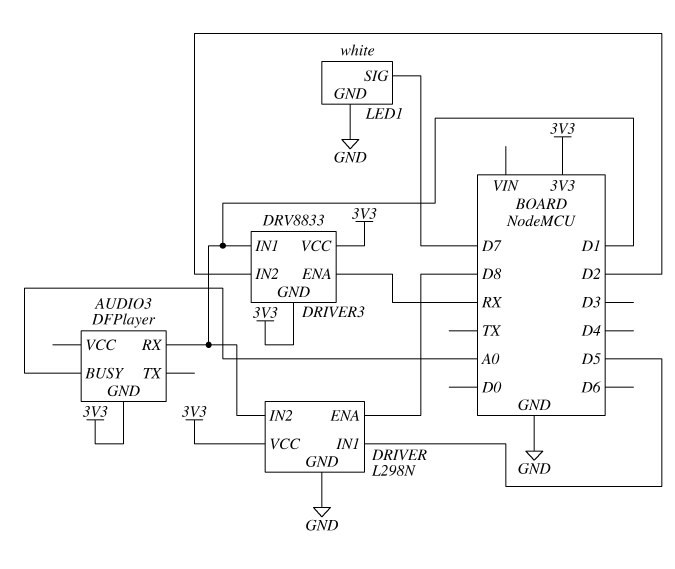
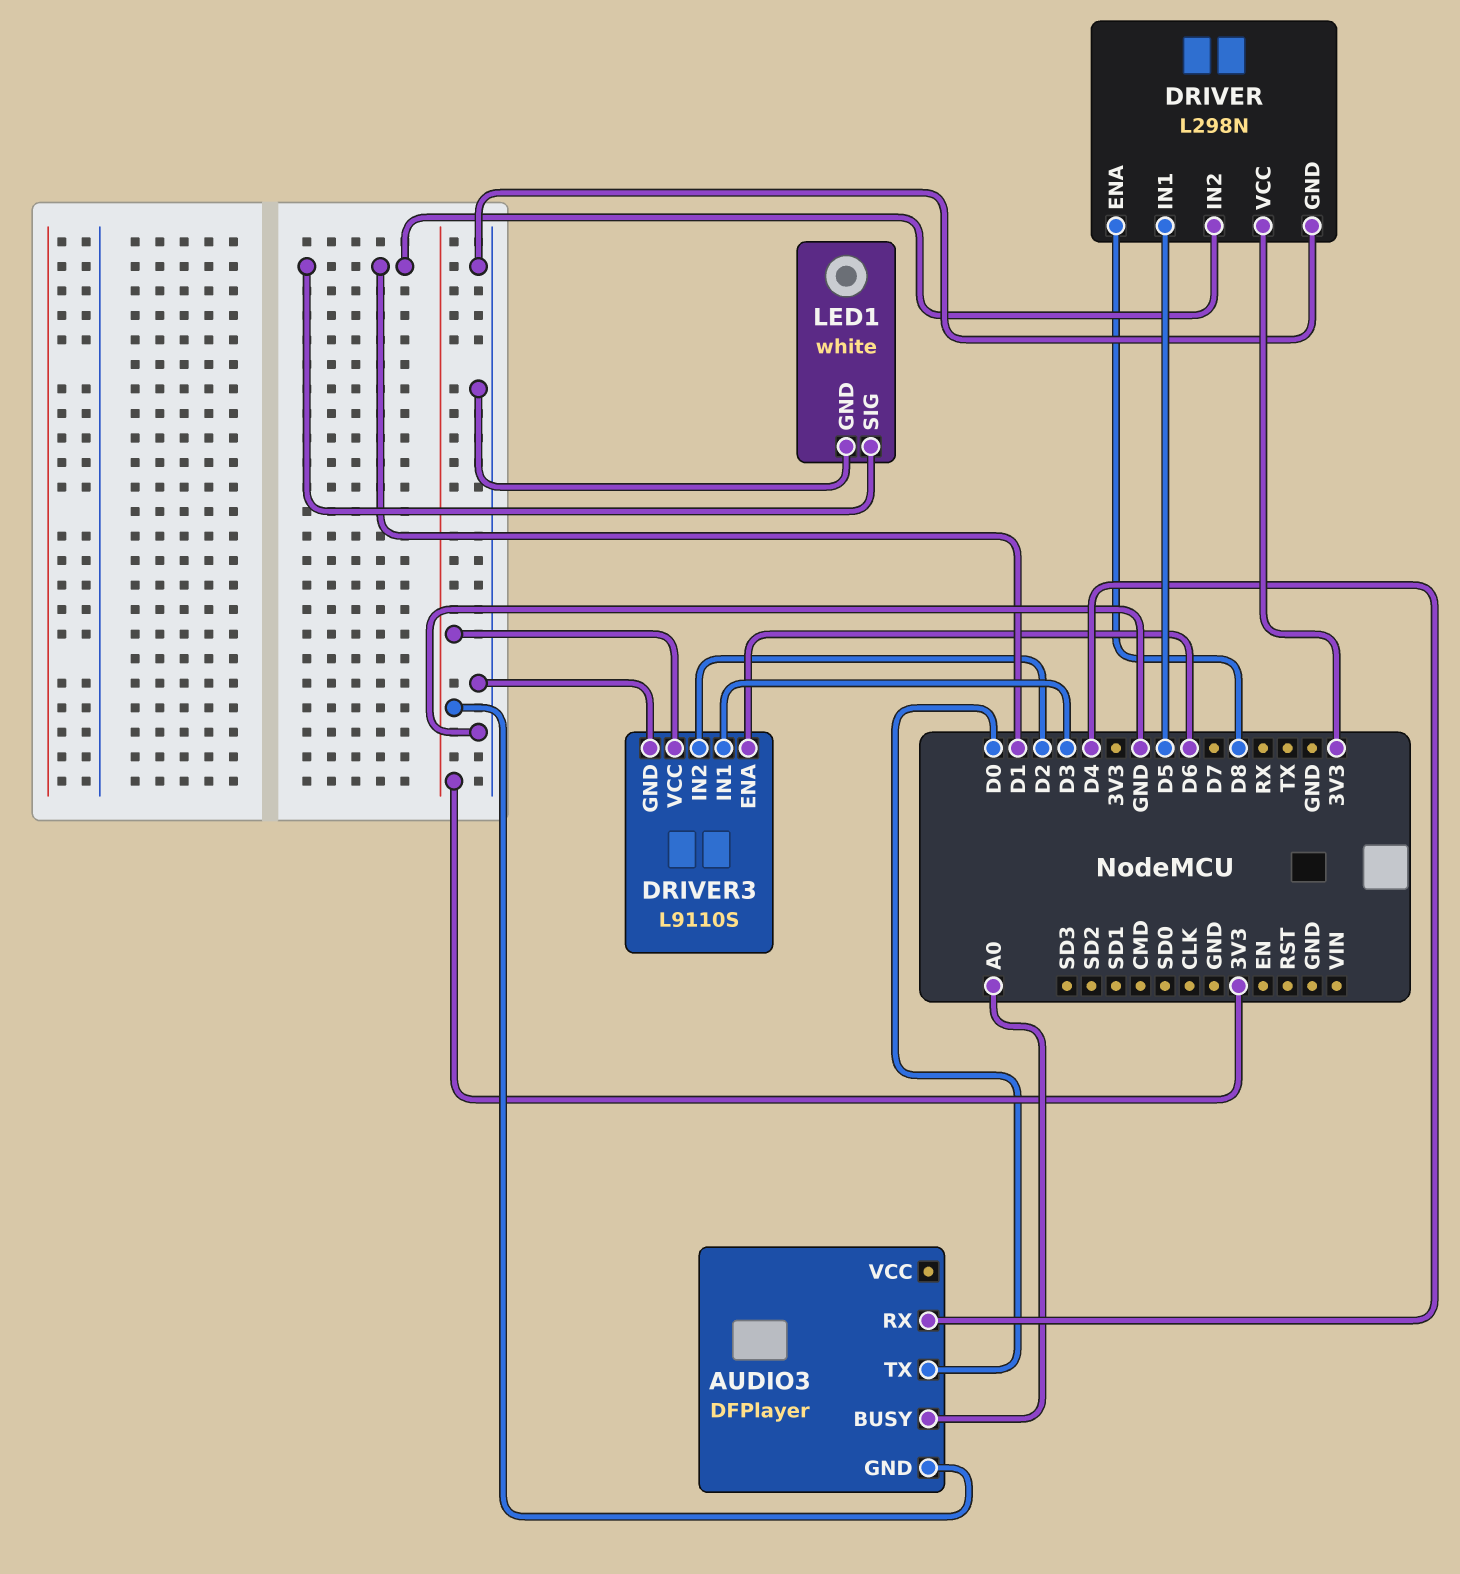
AUDIO3 pin RX: D1 -> D4
AUDIO3 pin TX: none -> D0
DRIVER3: DRV8833 -> L9110S
DRIVER3 pin ENA: RX -> D6
DRIVER3 pin GND: 3V3 -> GND
DRIVER3 pin IN1: D1 -> D3
LED1 pin SIG: D7 -> D1

